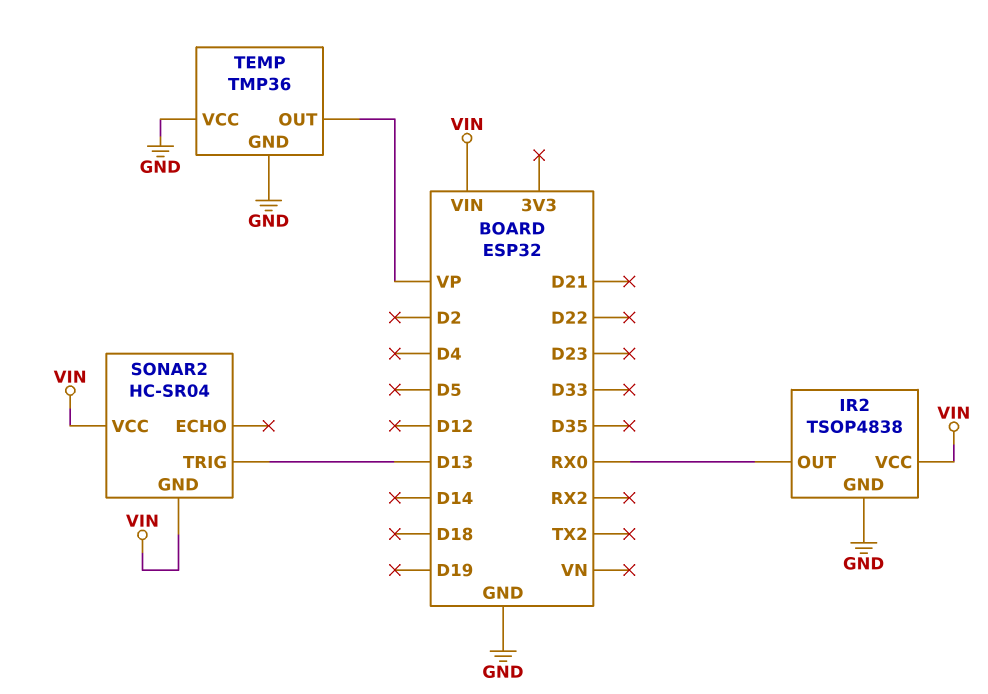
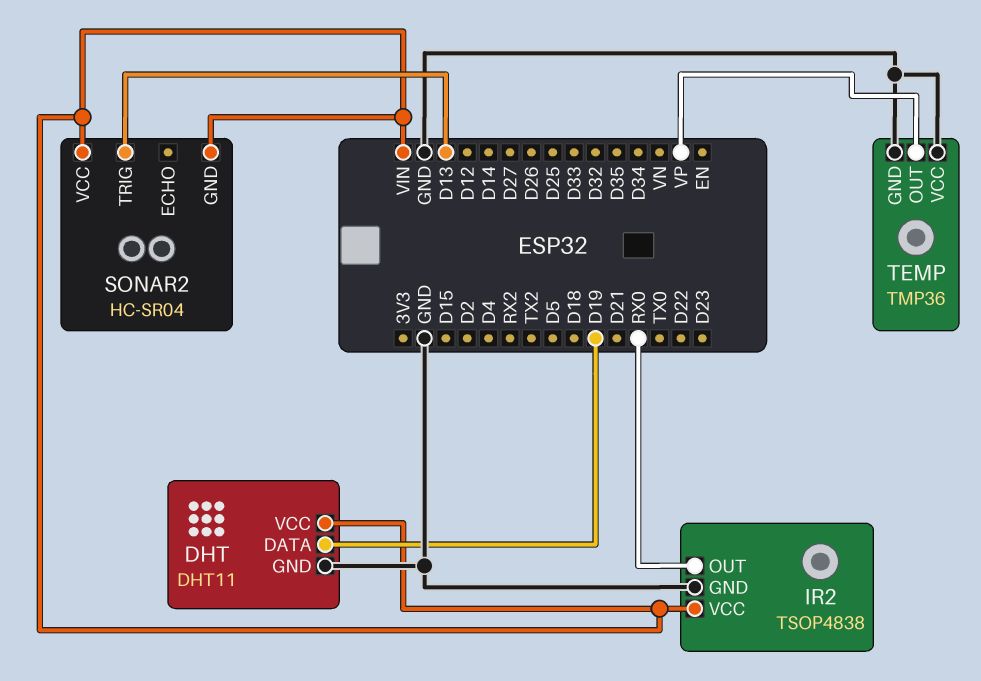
DHT: none -> DHT11
DHT pin DATA: none -> D19
DHT pin GND: none -> GND
DHT pin VCC: none -> VIN

